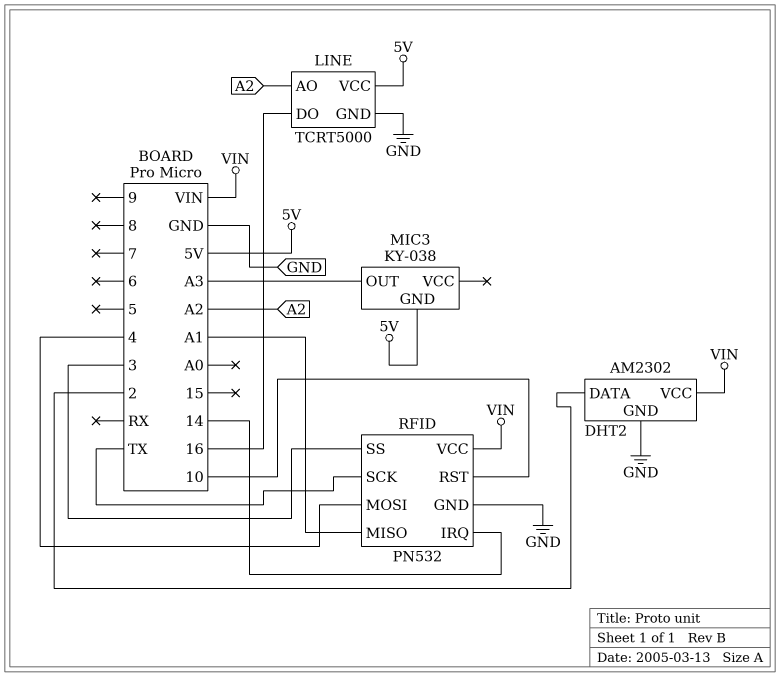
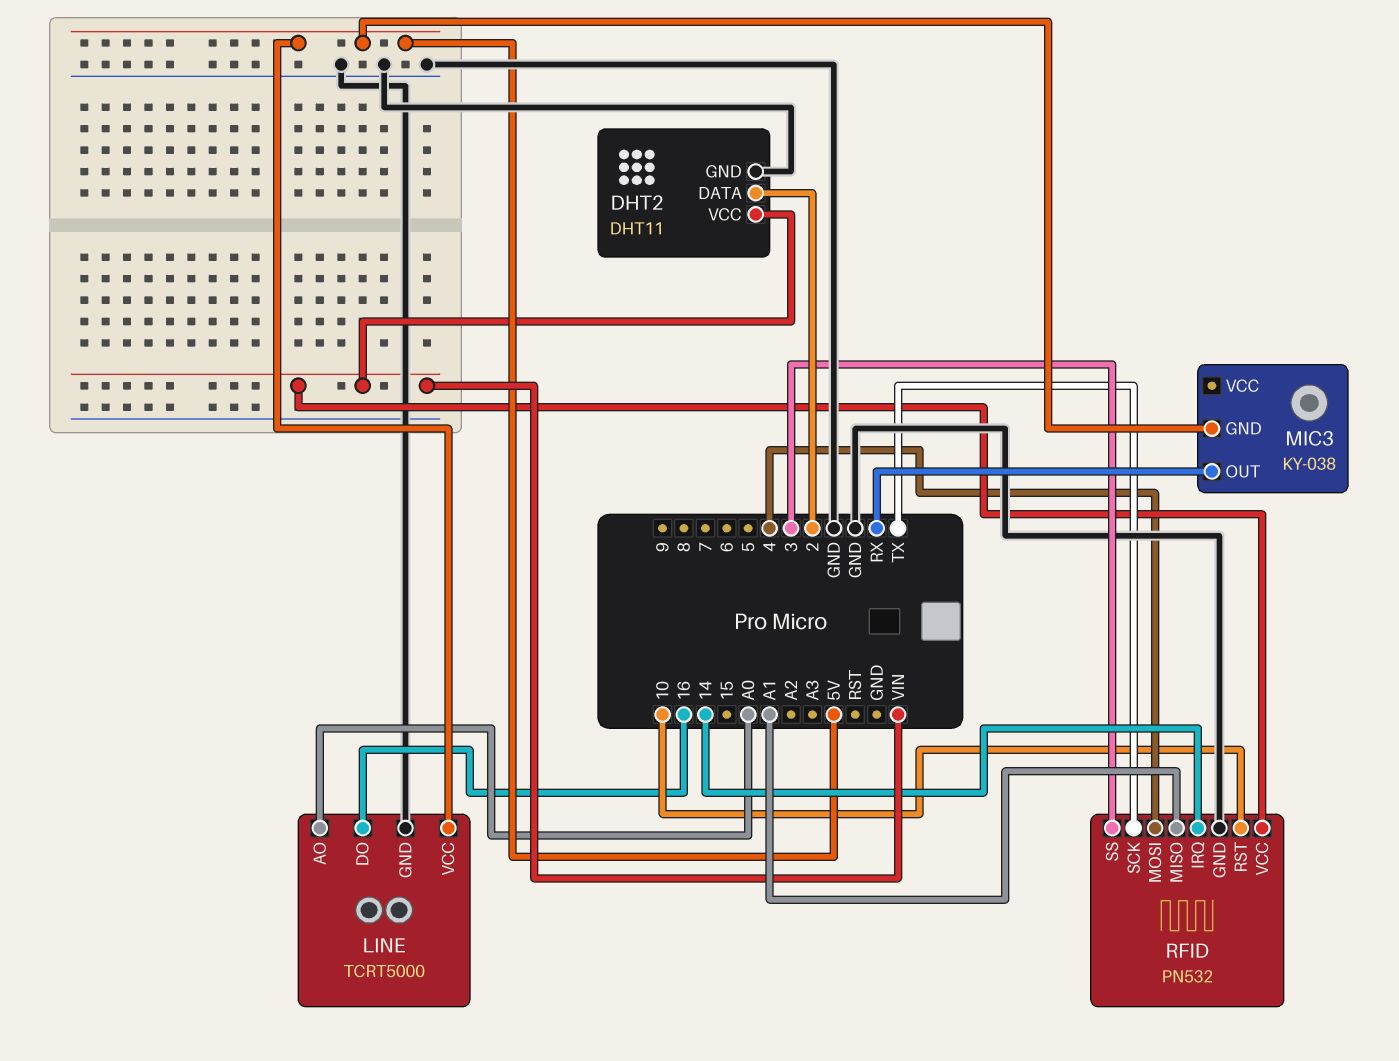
DHT2: AM2302 -> DHT11
LINE pin AO: A2 -> A0
MIC3 pin OUT: A3 -> RX

